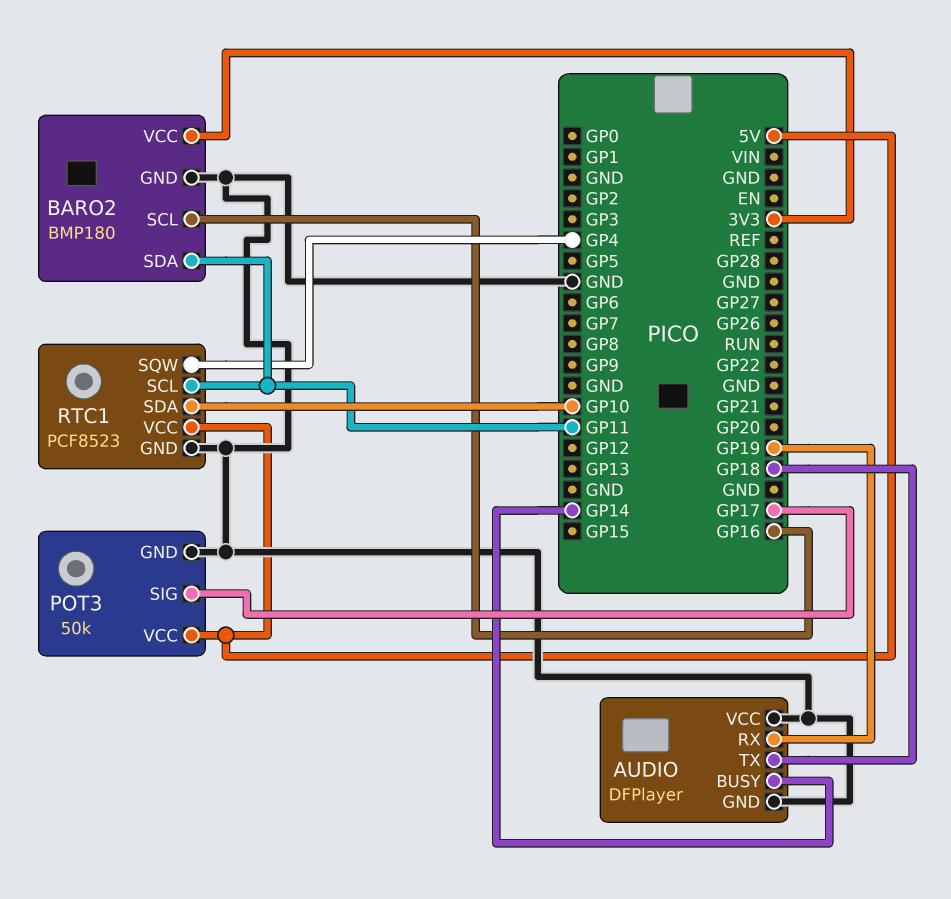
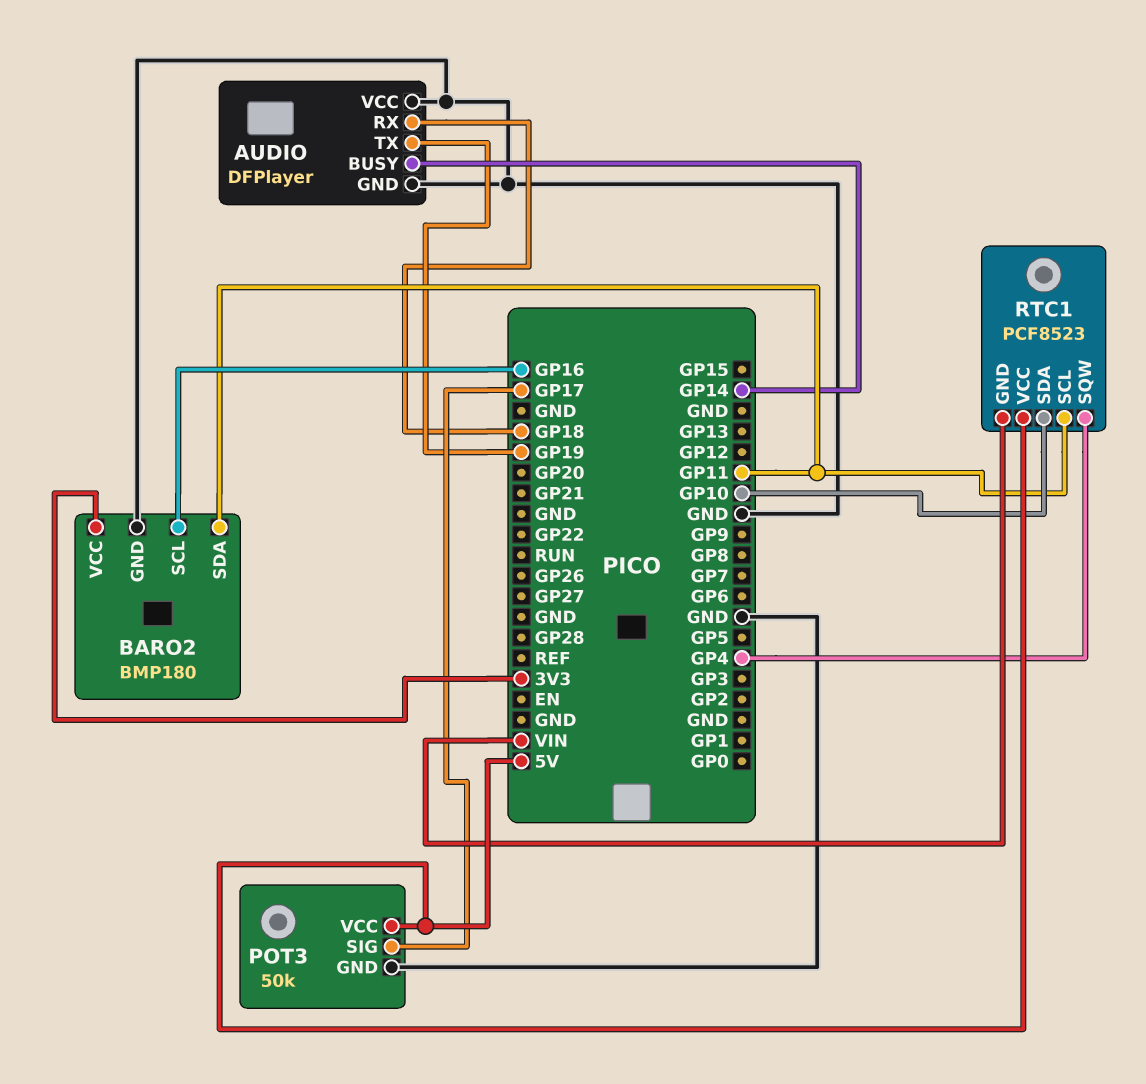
AUDIO pin RX: GP19 -> GP18
AUDIO pin TX: GP18 -> GP19
RTC1 pin GND: GND -> VIN

